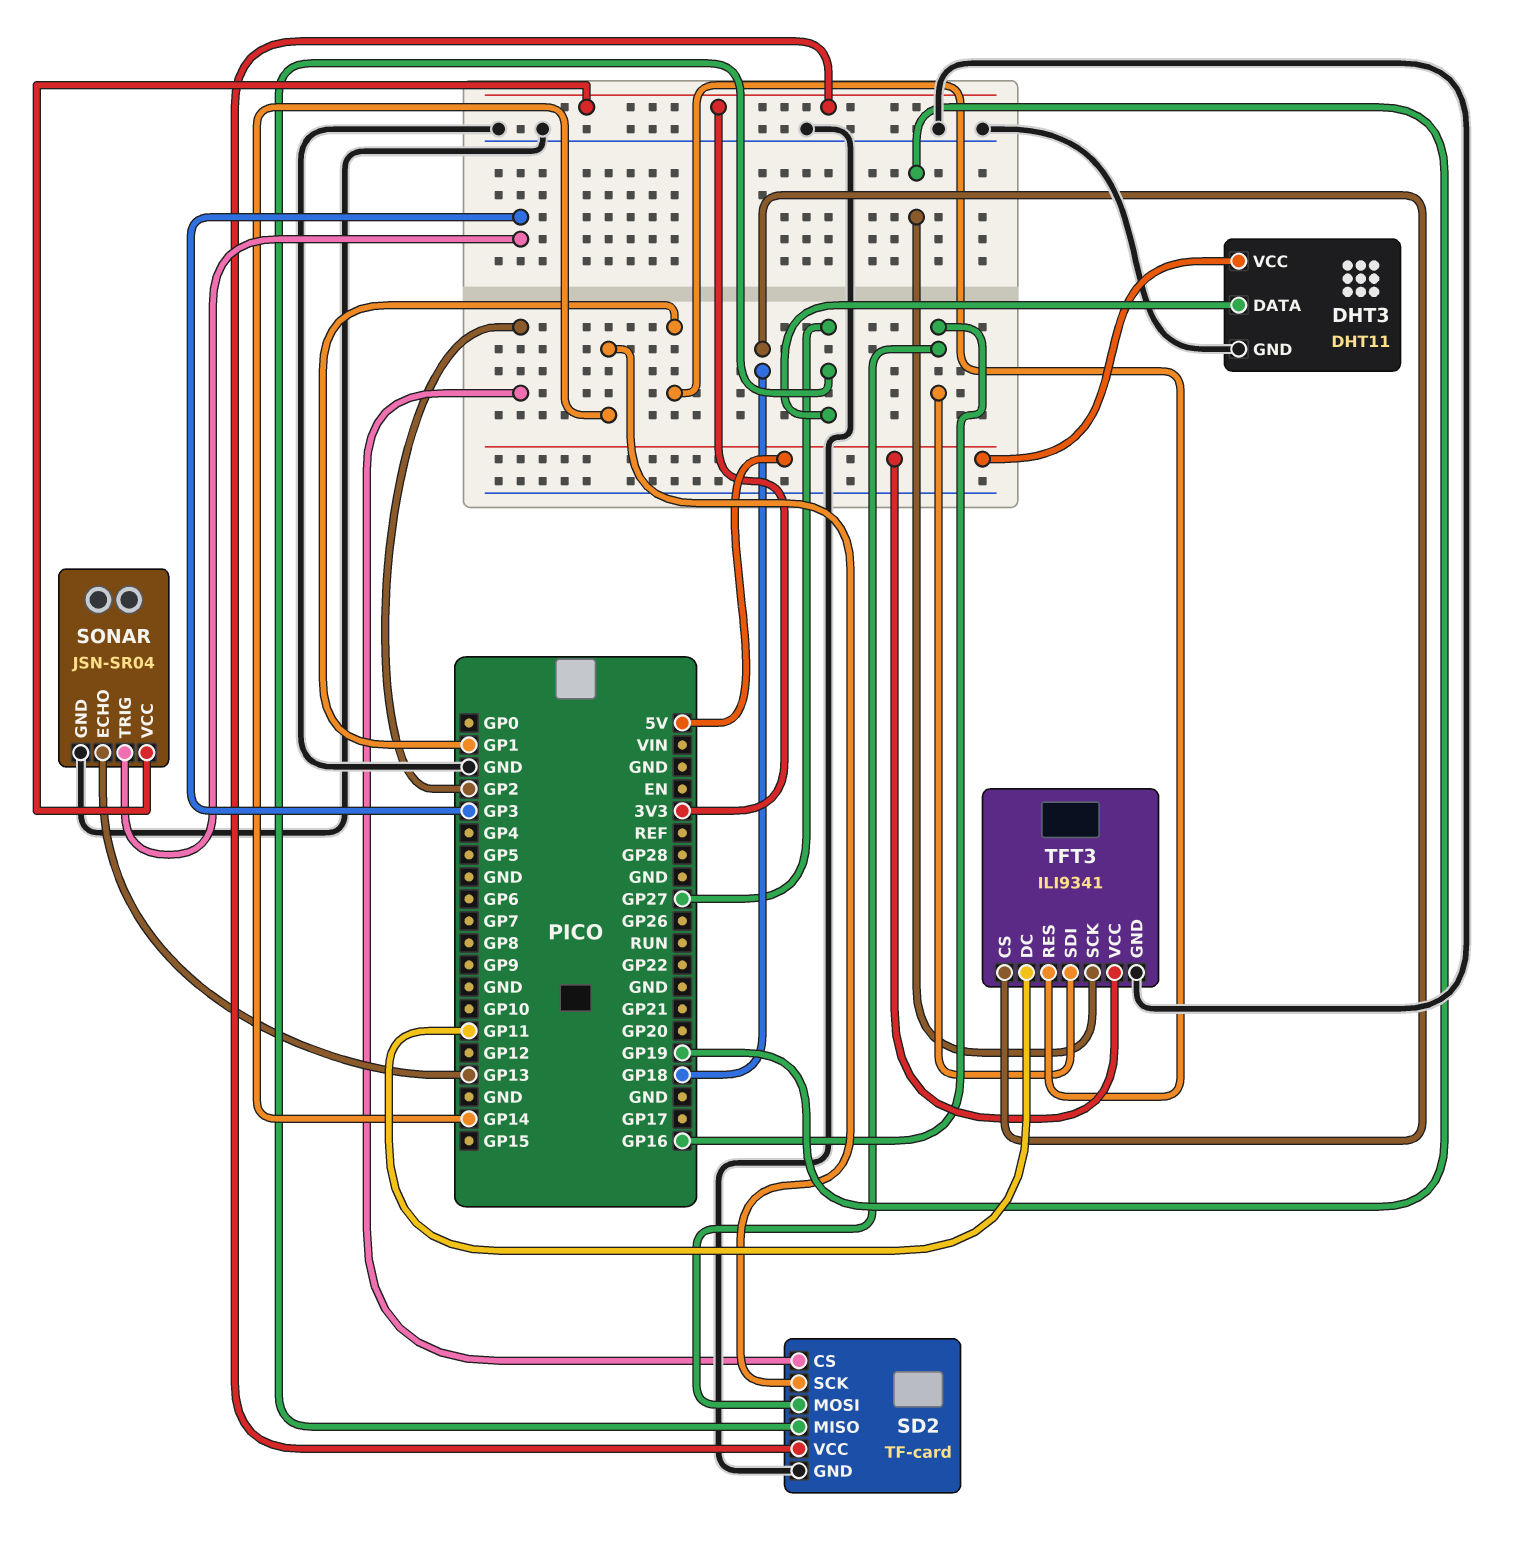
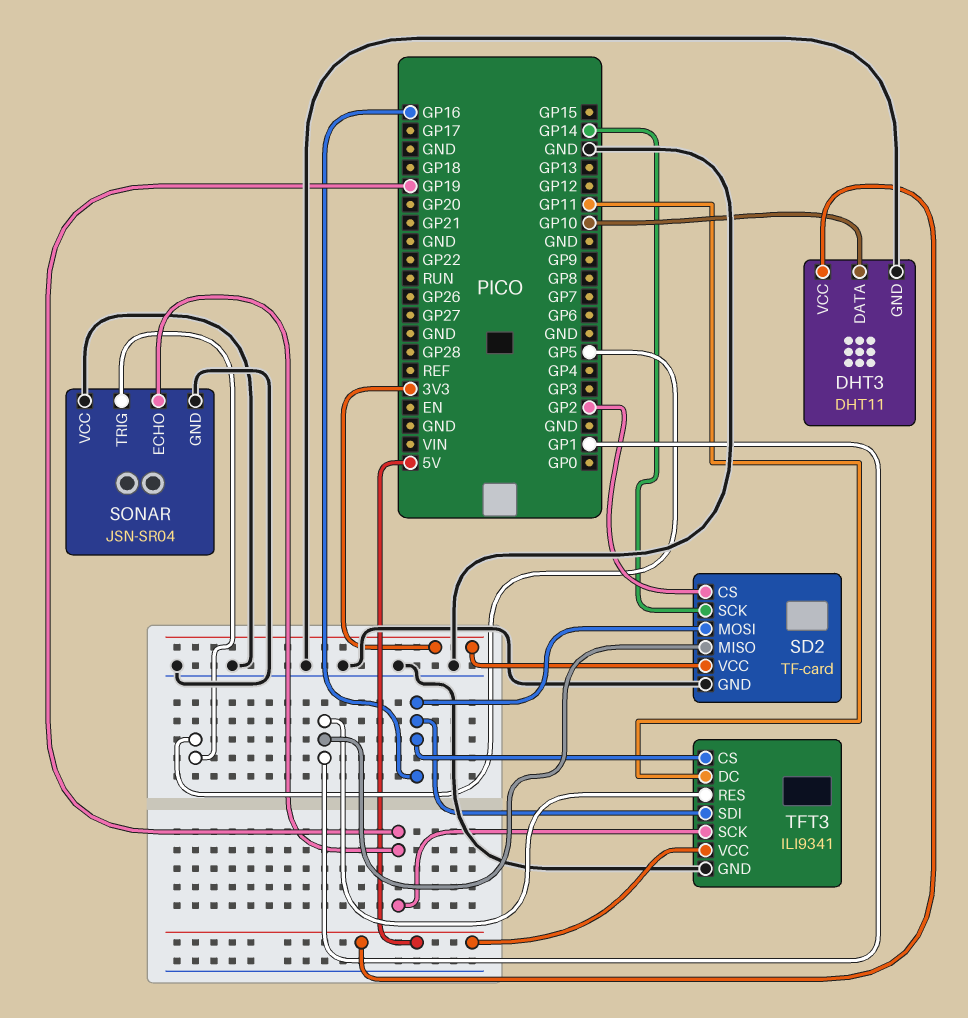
DHT3 pin DATA: GP27 -> GP10
SD2 pin MISO: GP27 -> GP1
SONAR pin ECHO: GP13 -> GP19
SONAR pin TRIG: GP3 -> GP5
SONAR pin VCC: 3V3 -> GND
TFT3 pin CS: GP18 -> GP16

